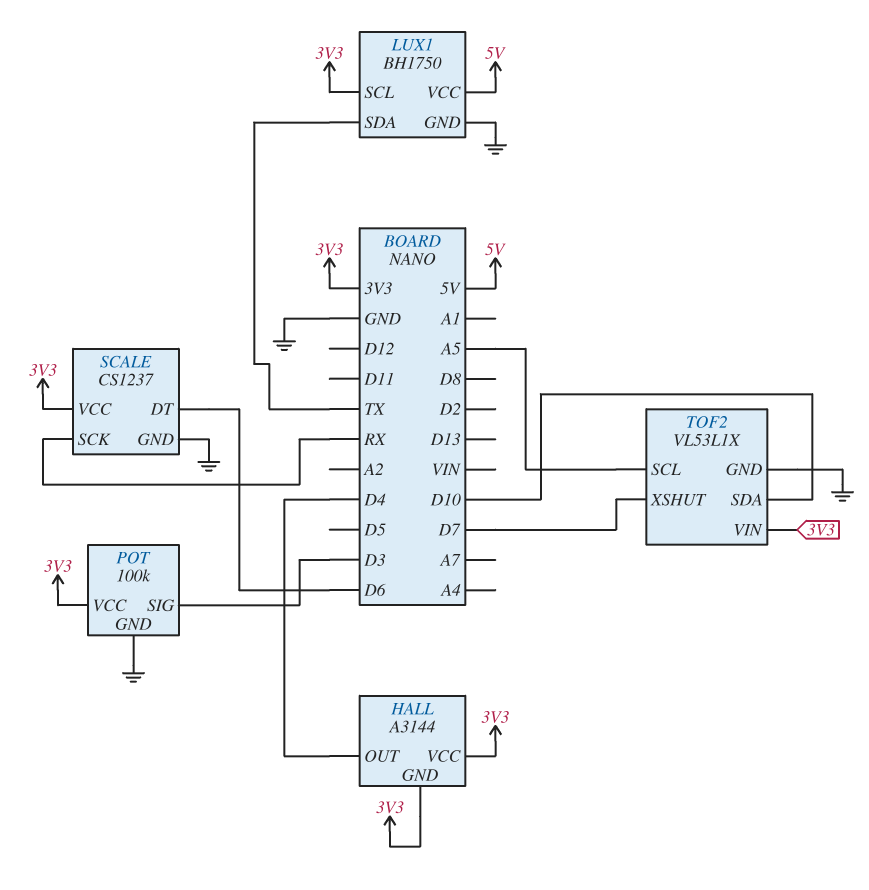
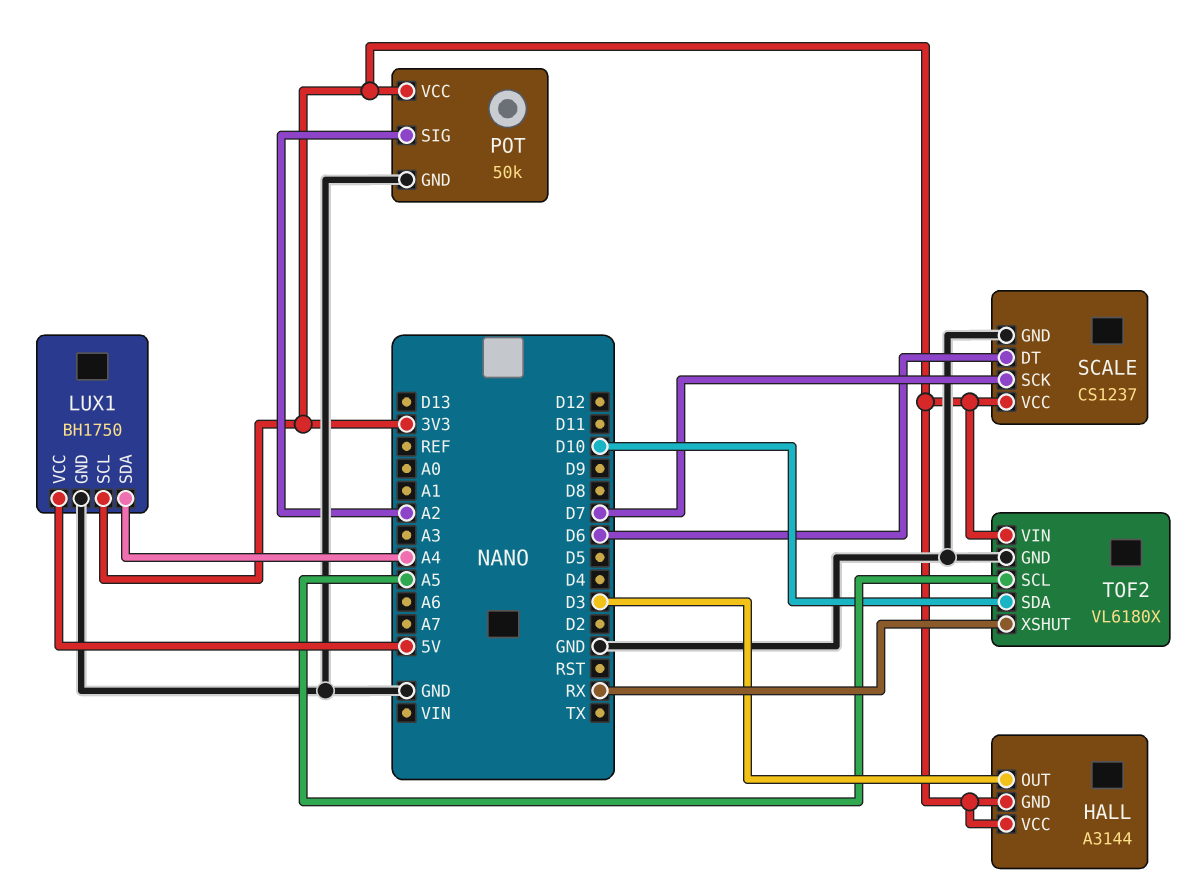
HALL pin OUT: D4 -> D3
LUX1 pin SDA: TX -> A4
POT: 100k -> 50k
POT pin SIG: D3 -> A2
SCALE pin SCK: RX -> D7
TOF2: VL53L1X -> VL6180X
TOF2 pin XSHUT: D7 -> RX

